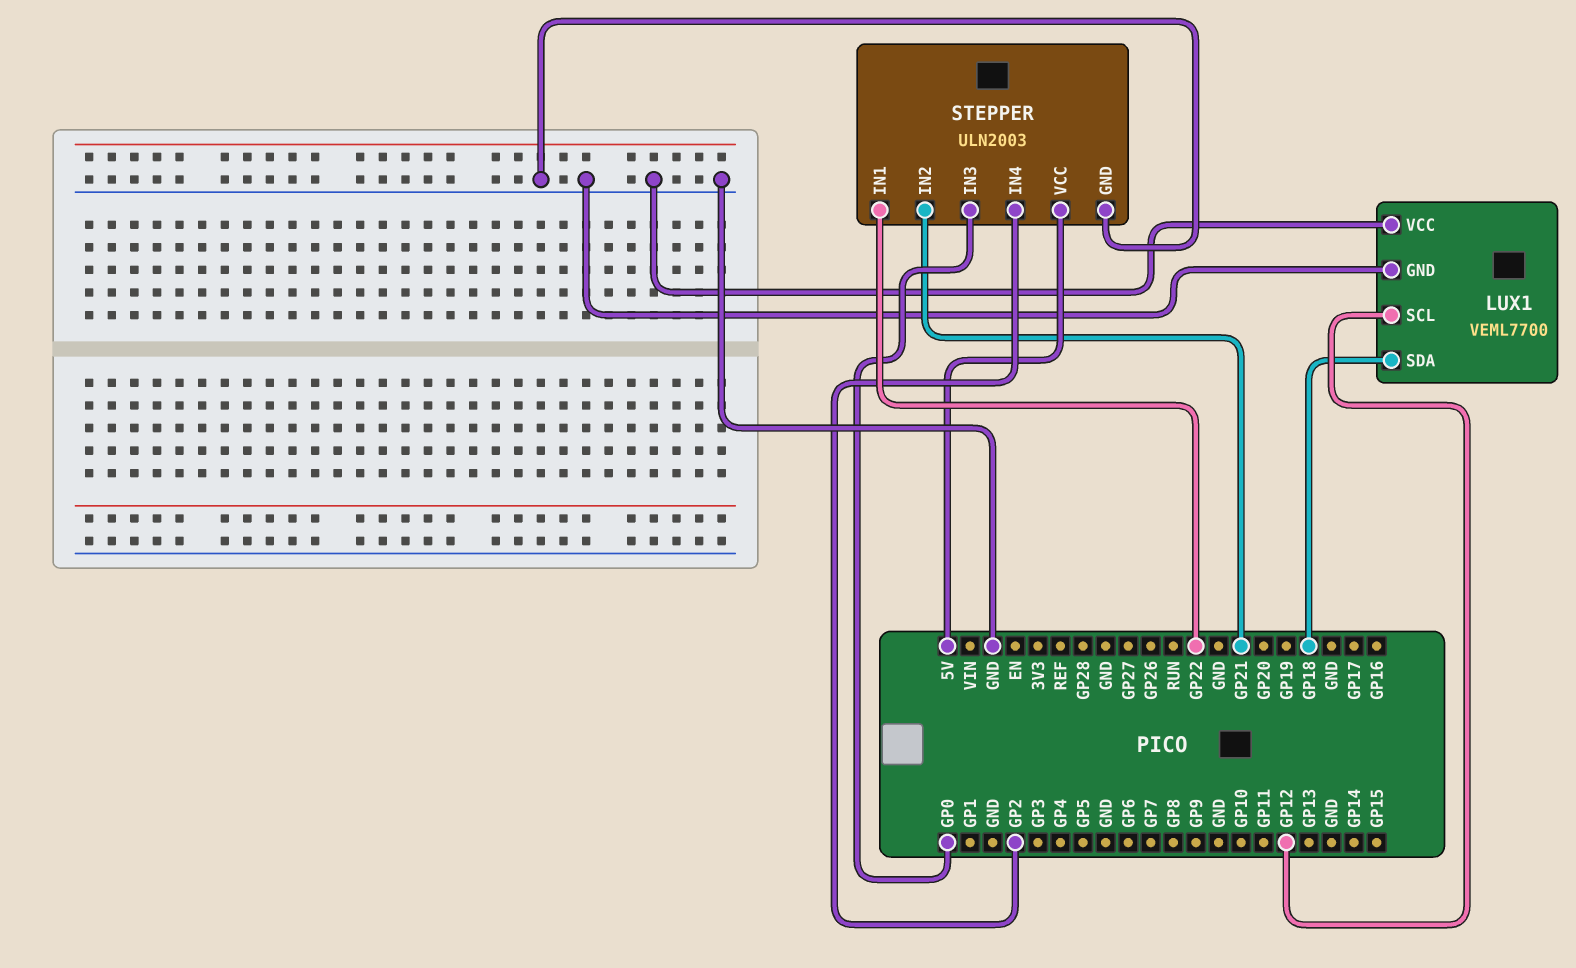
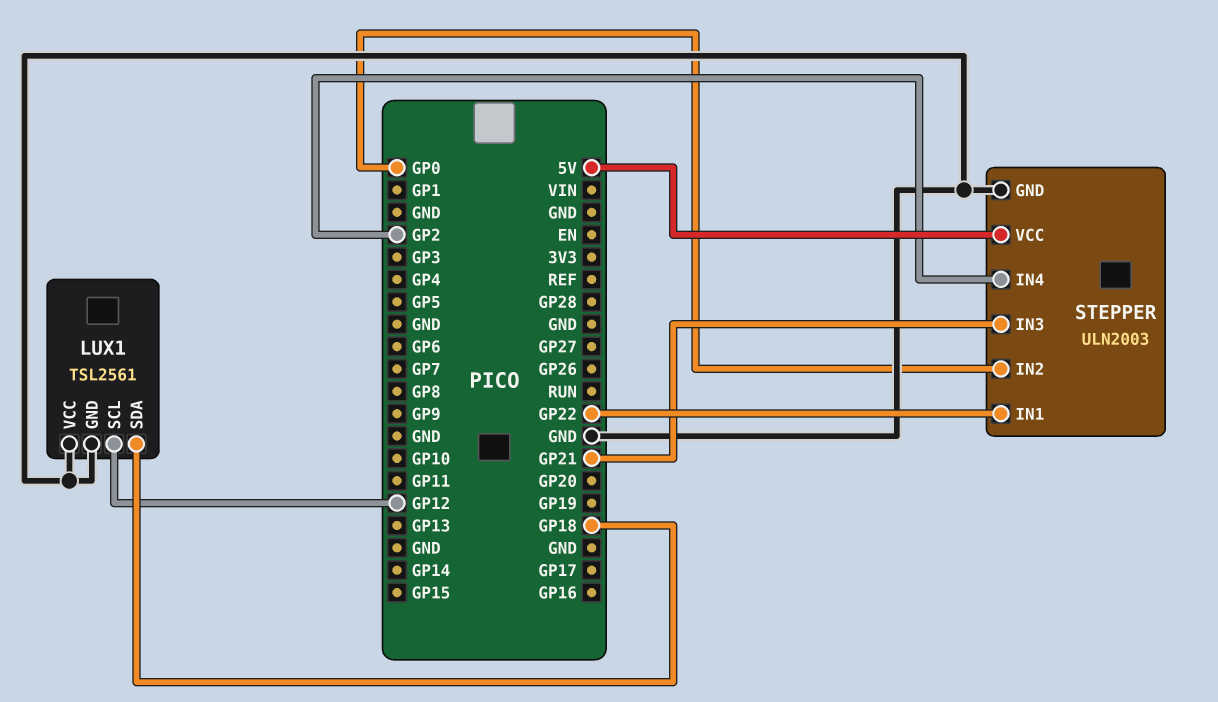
LUX1: VEML7700 -> TSL2561
STEPPER pin IN2: GP21 -> GP0
STEPPER pin IN3: GP0 -> GP21

